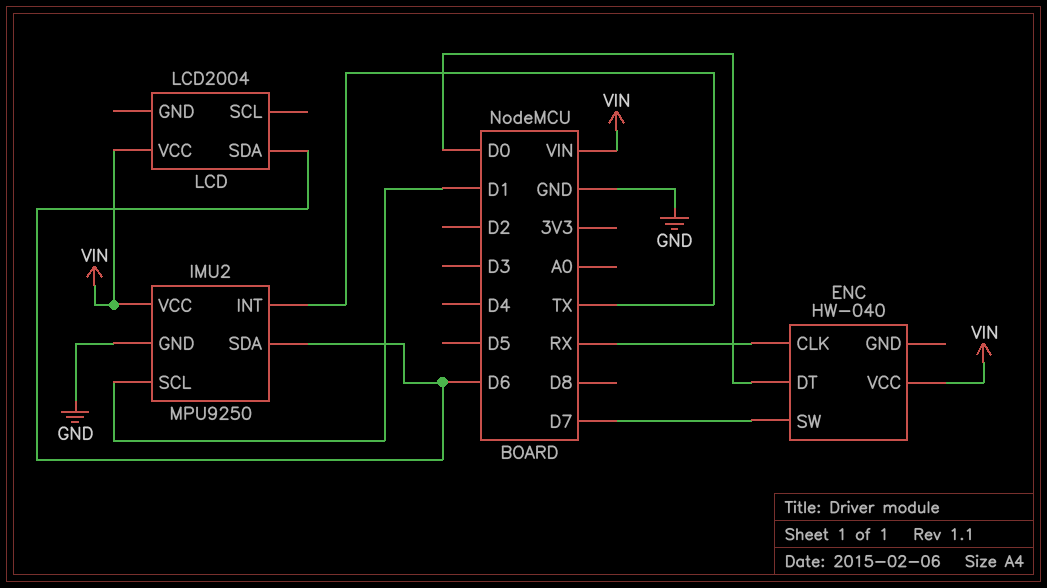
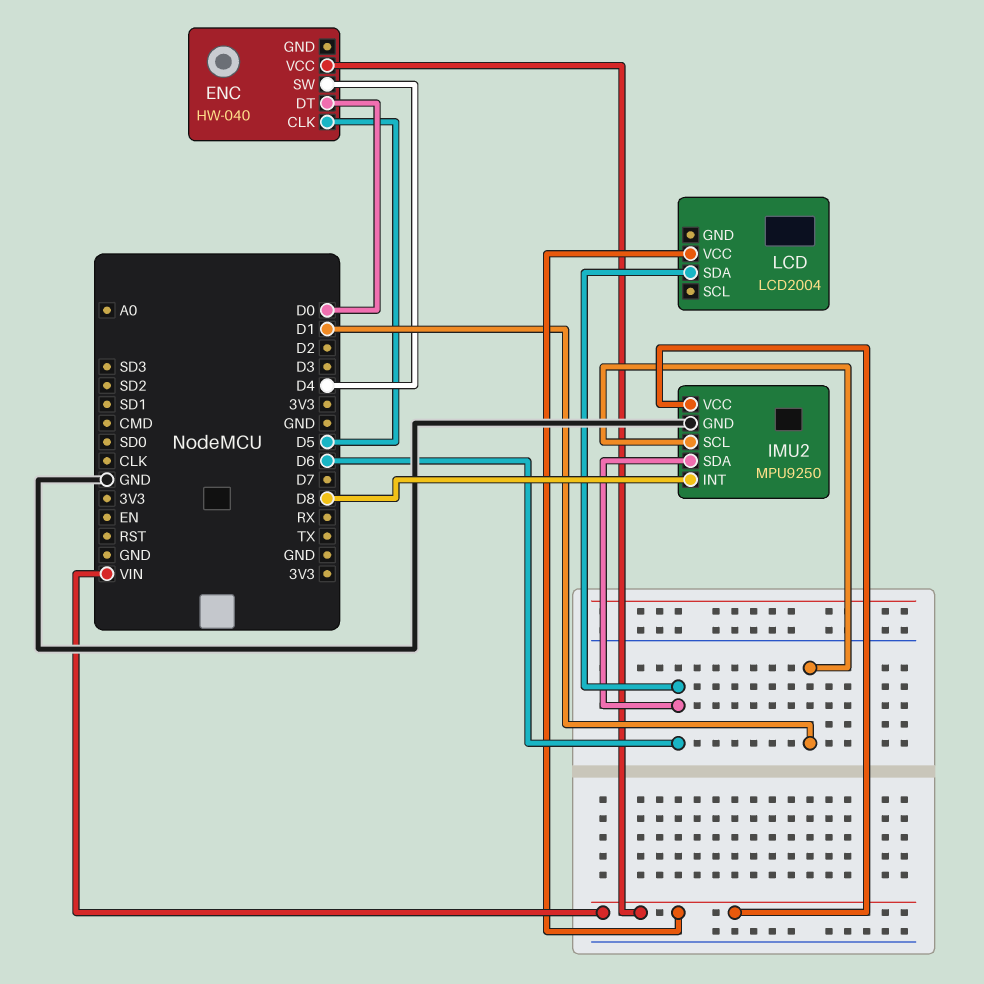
ENC pin CLK: RX -> D5
ENC pin SW: D7 -> D4
IMU2 pin INT: TX -> D8

